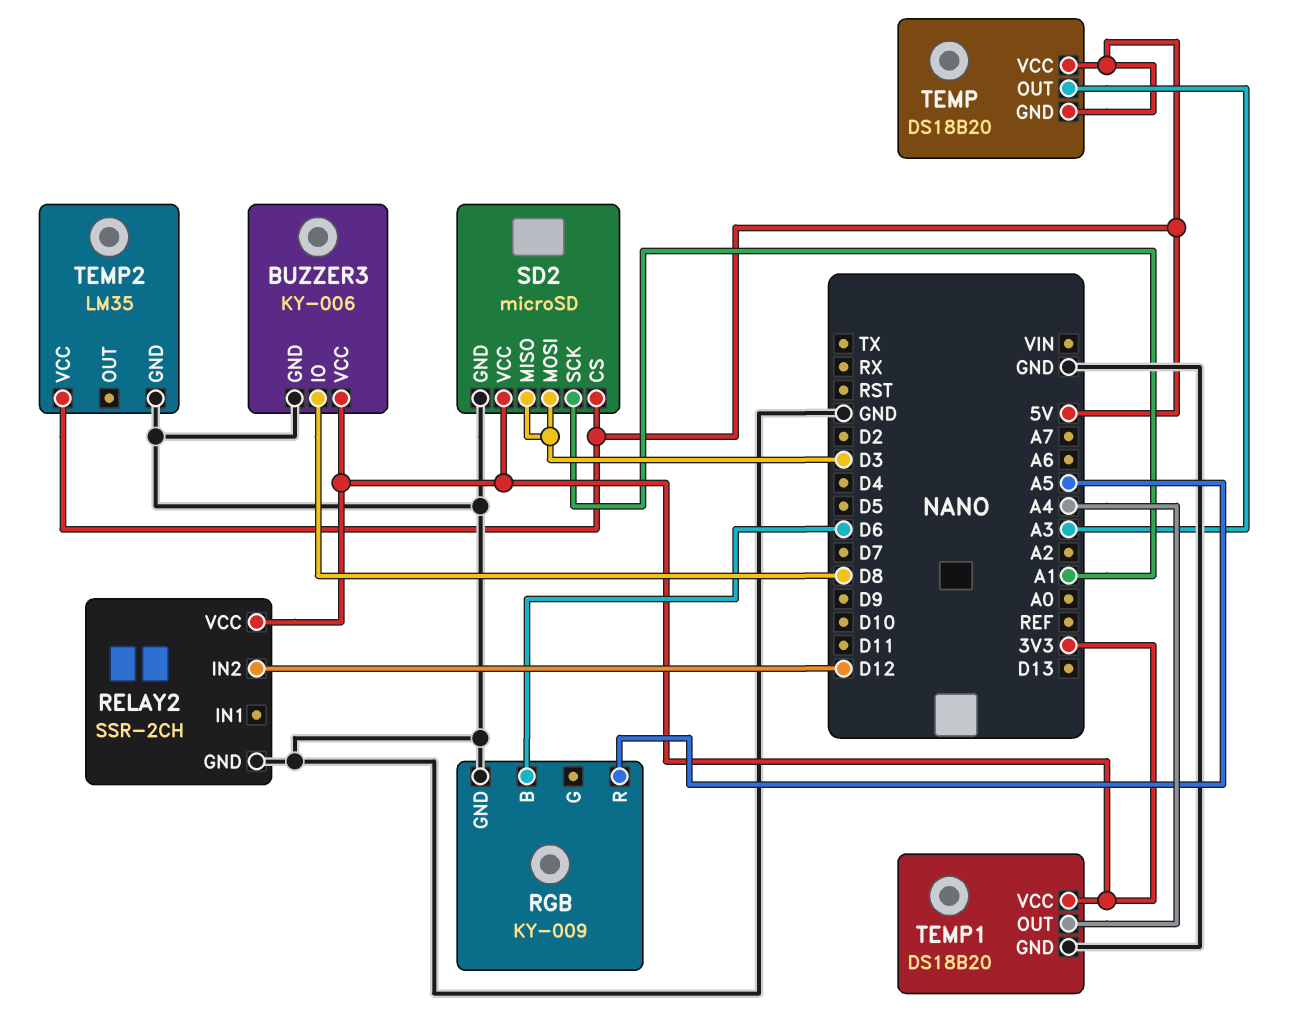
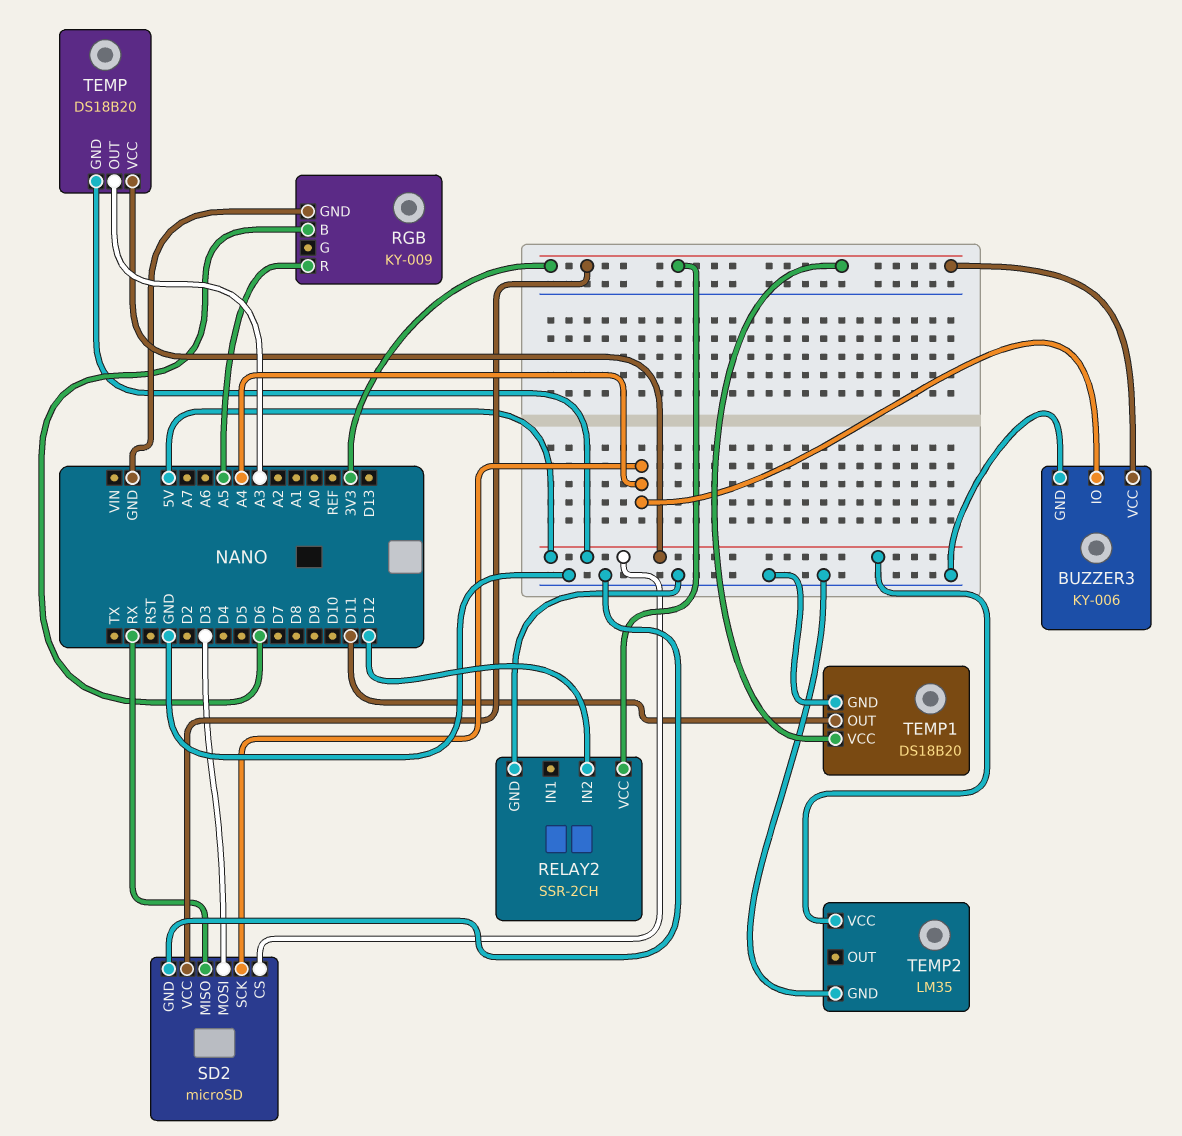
BUZZER3 pin IO: D8 -> A4
SD2 pin MISO: D3 -> RX
SD2 pin SCK: A1 -> A4
TEMP1 pin OUT: A4 -> D11

